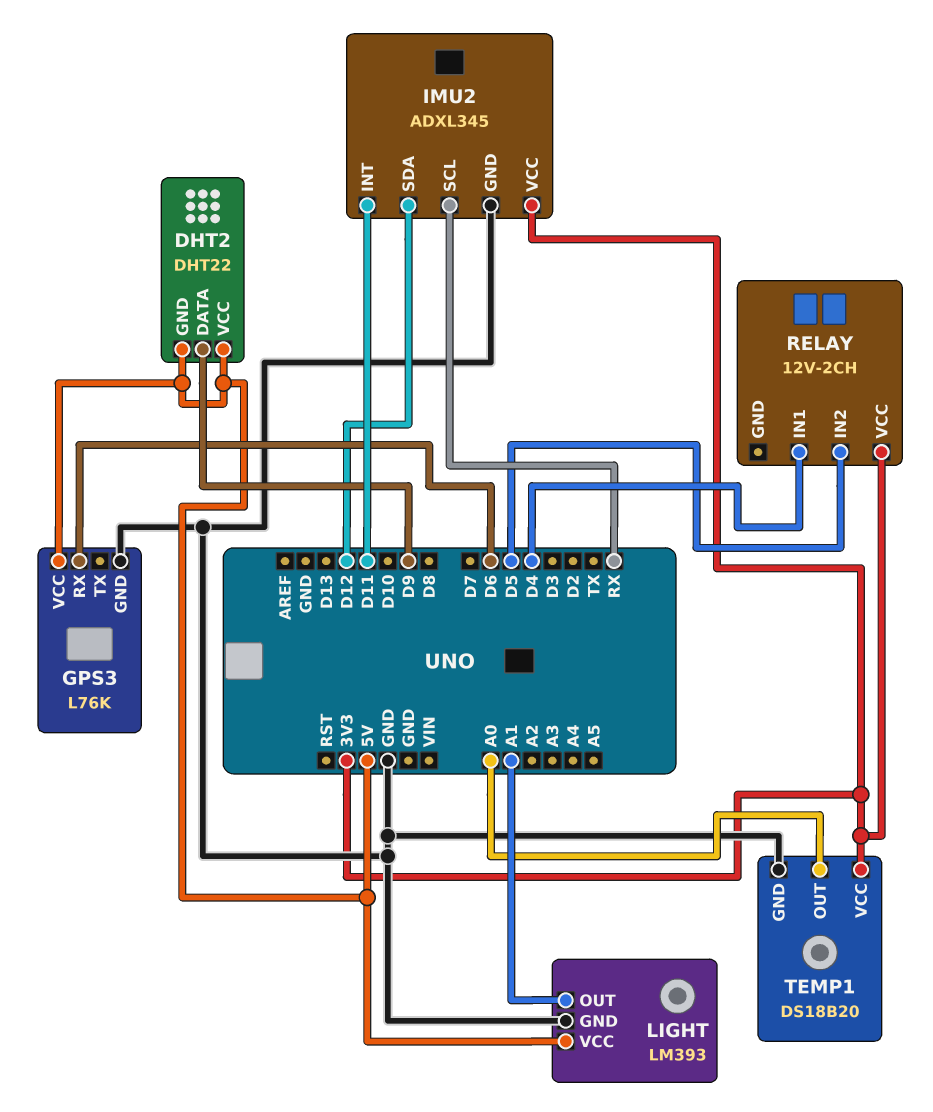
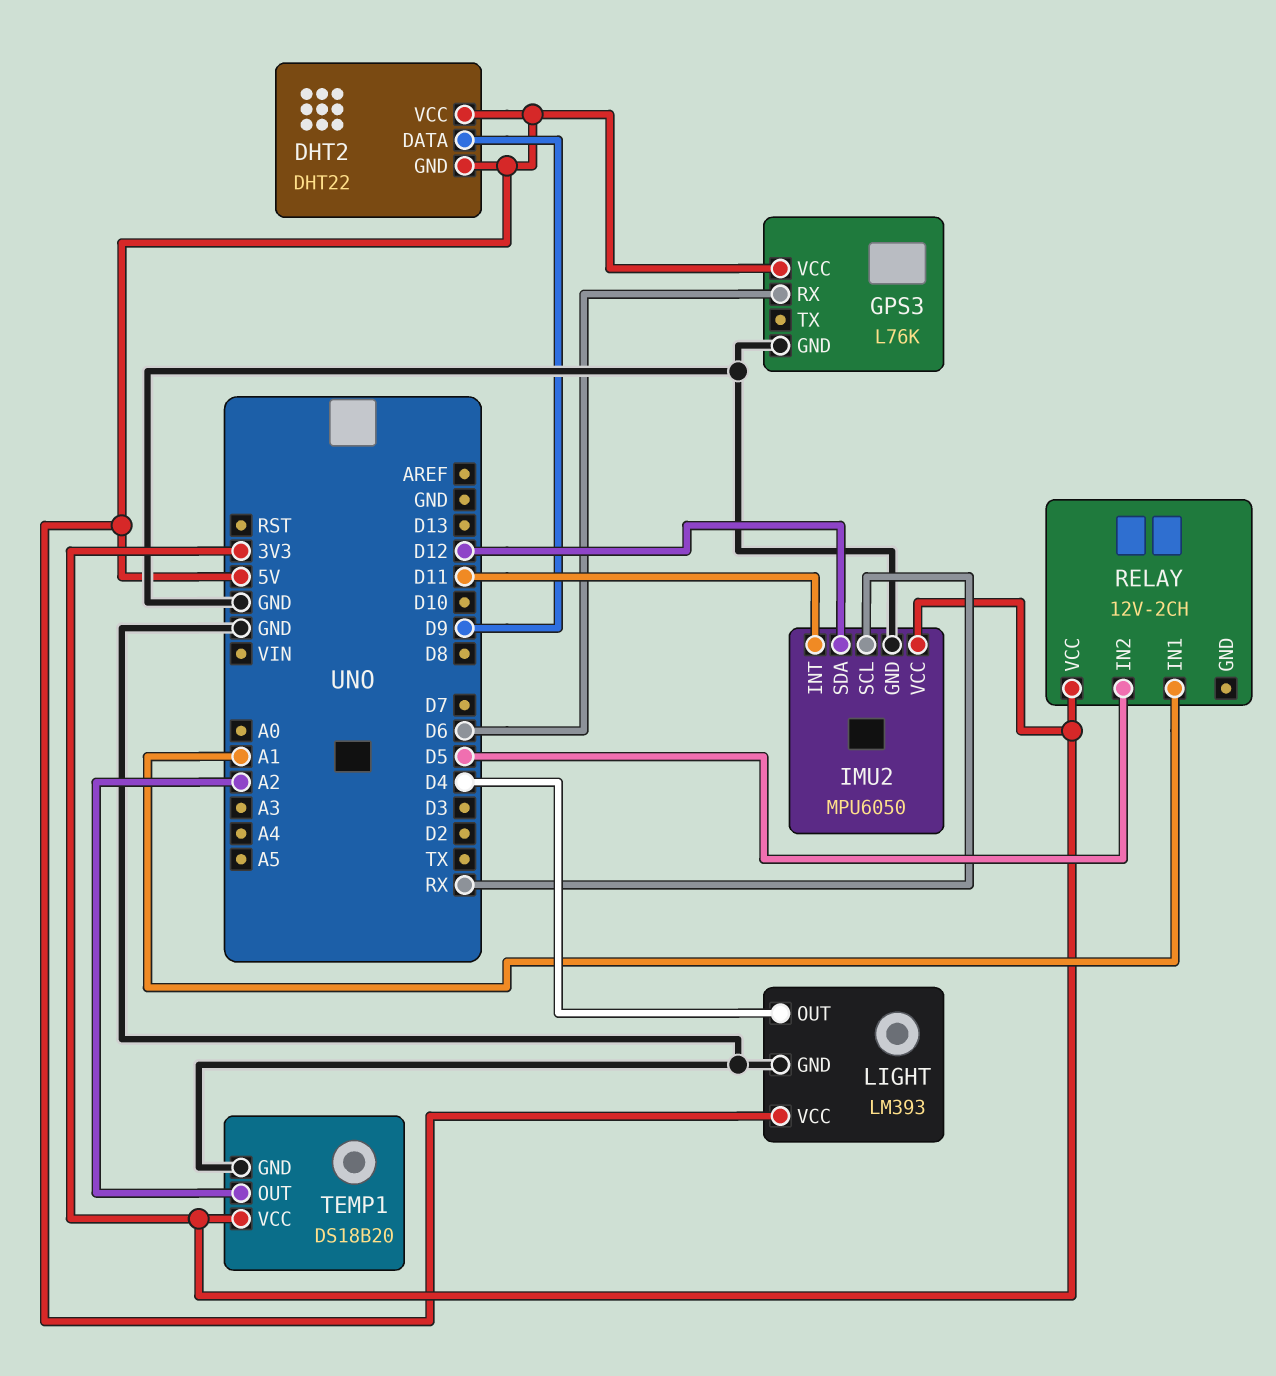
IMU2: ADXL345 -> MPU6050
LIGHT pin OUT: A1 -> D4
RELAY pin IN1: D4 -> A1
TEMP1 pin OUT: A0 -> A2

